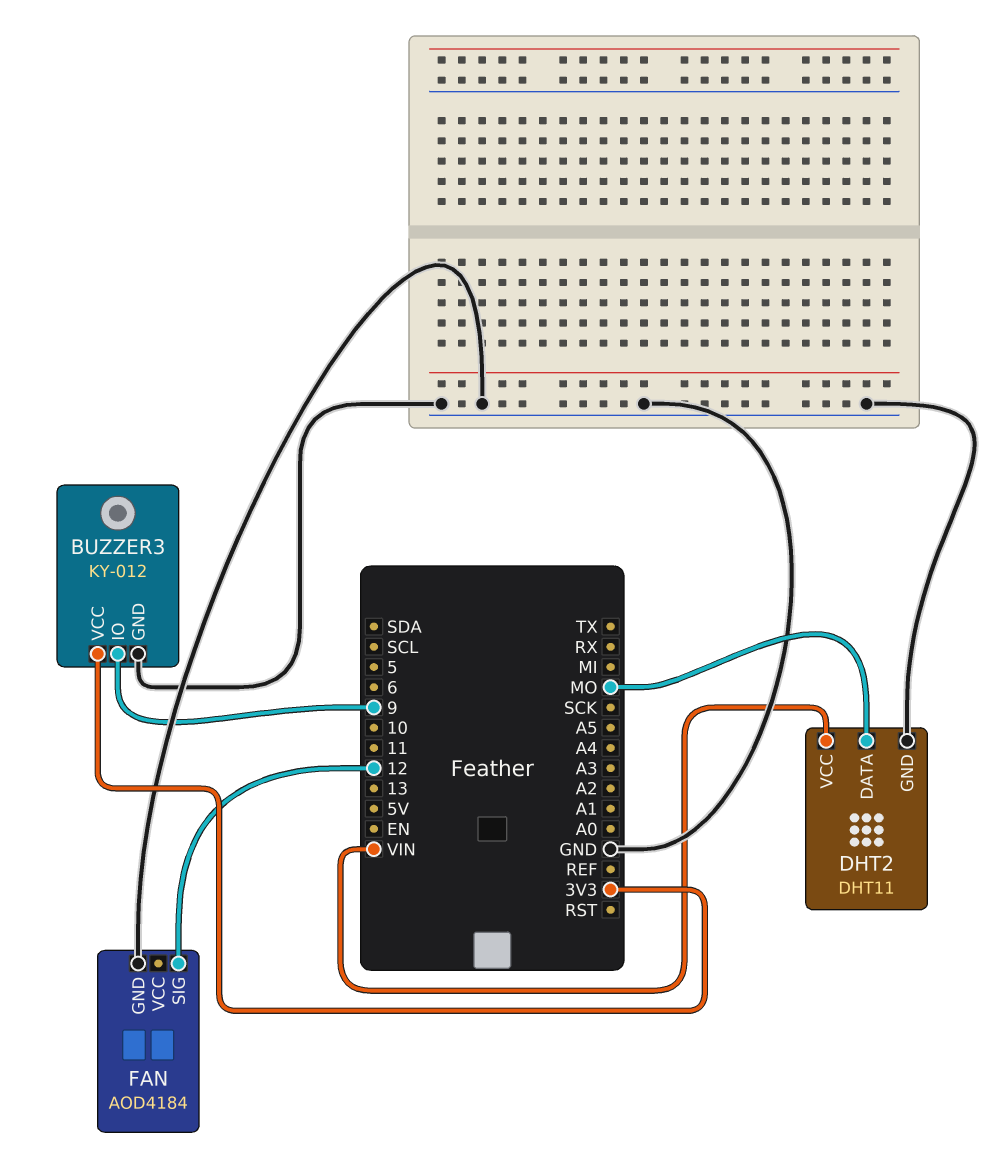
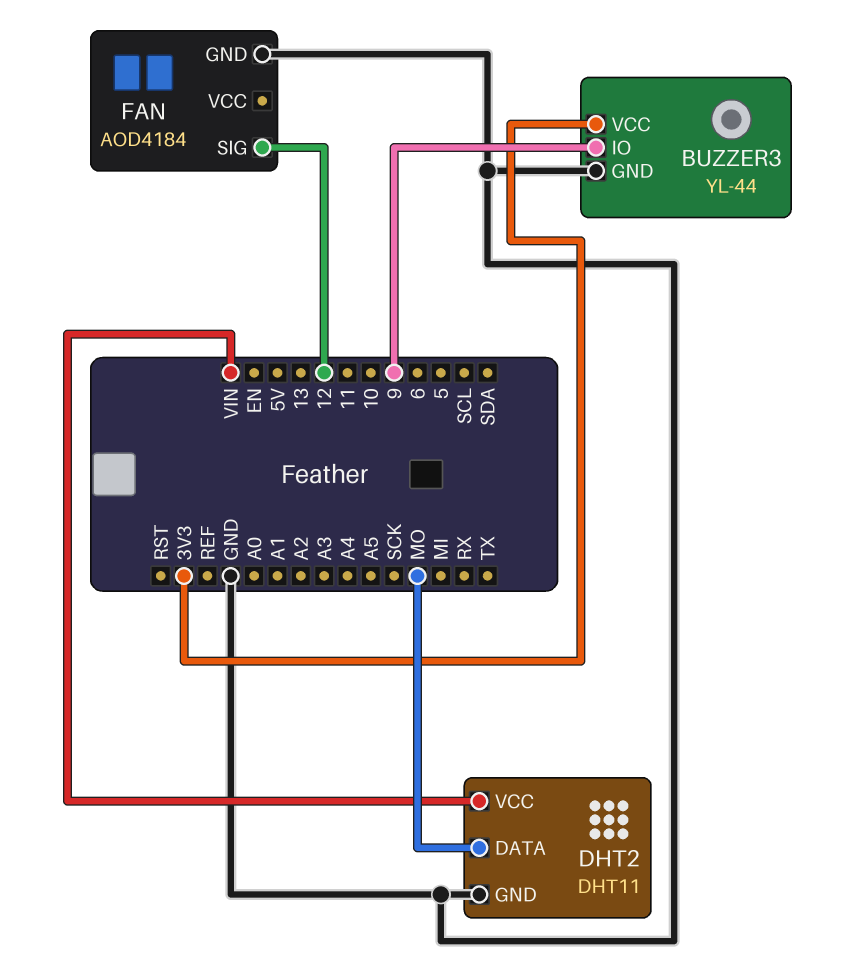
BUZZER3: KY-012 -> YL-44

